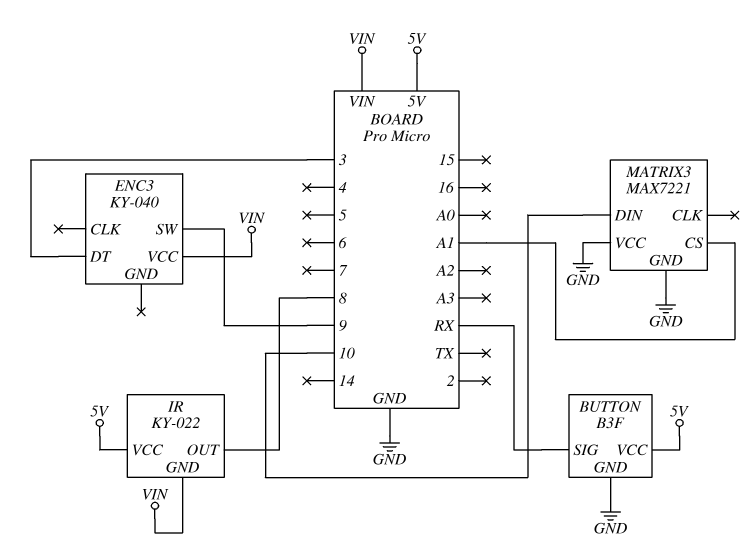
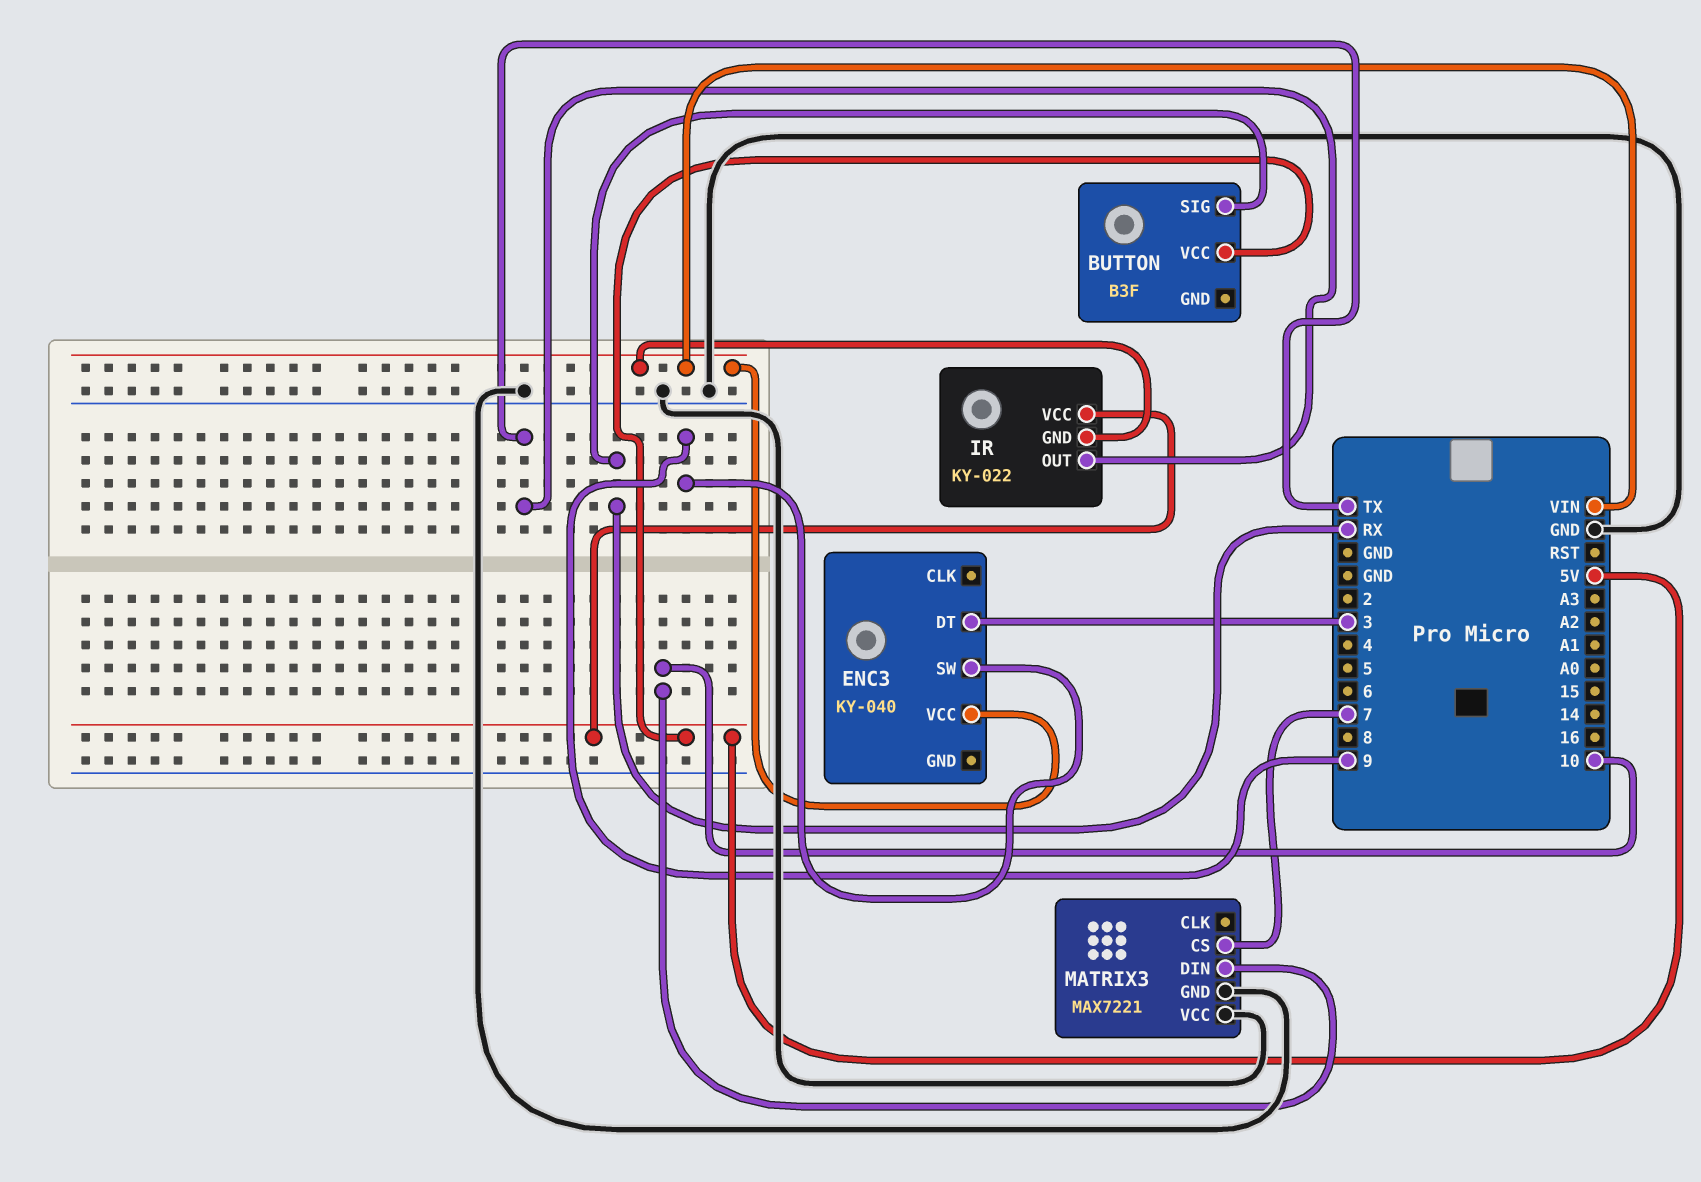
BUTTON pin GND: GND -> none
IR pin OUT: 8 -> TX
MATRIX3 pin CS: A1 -> 7

